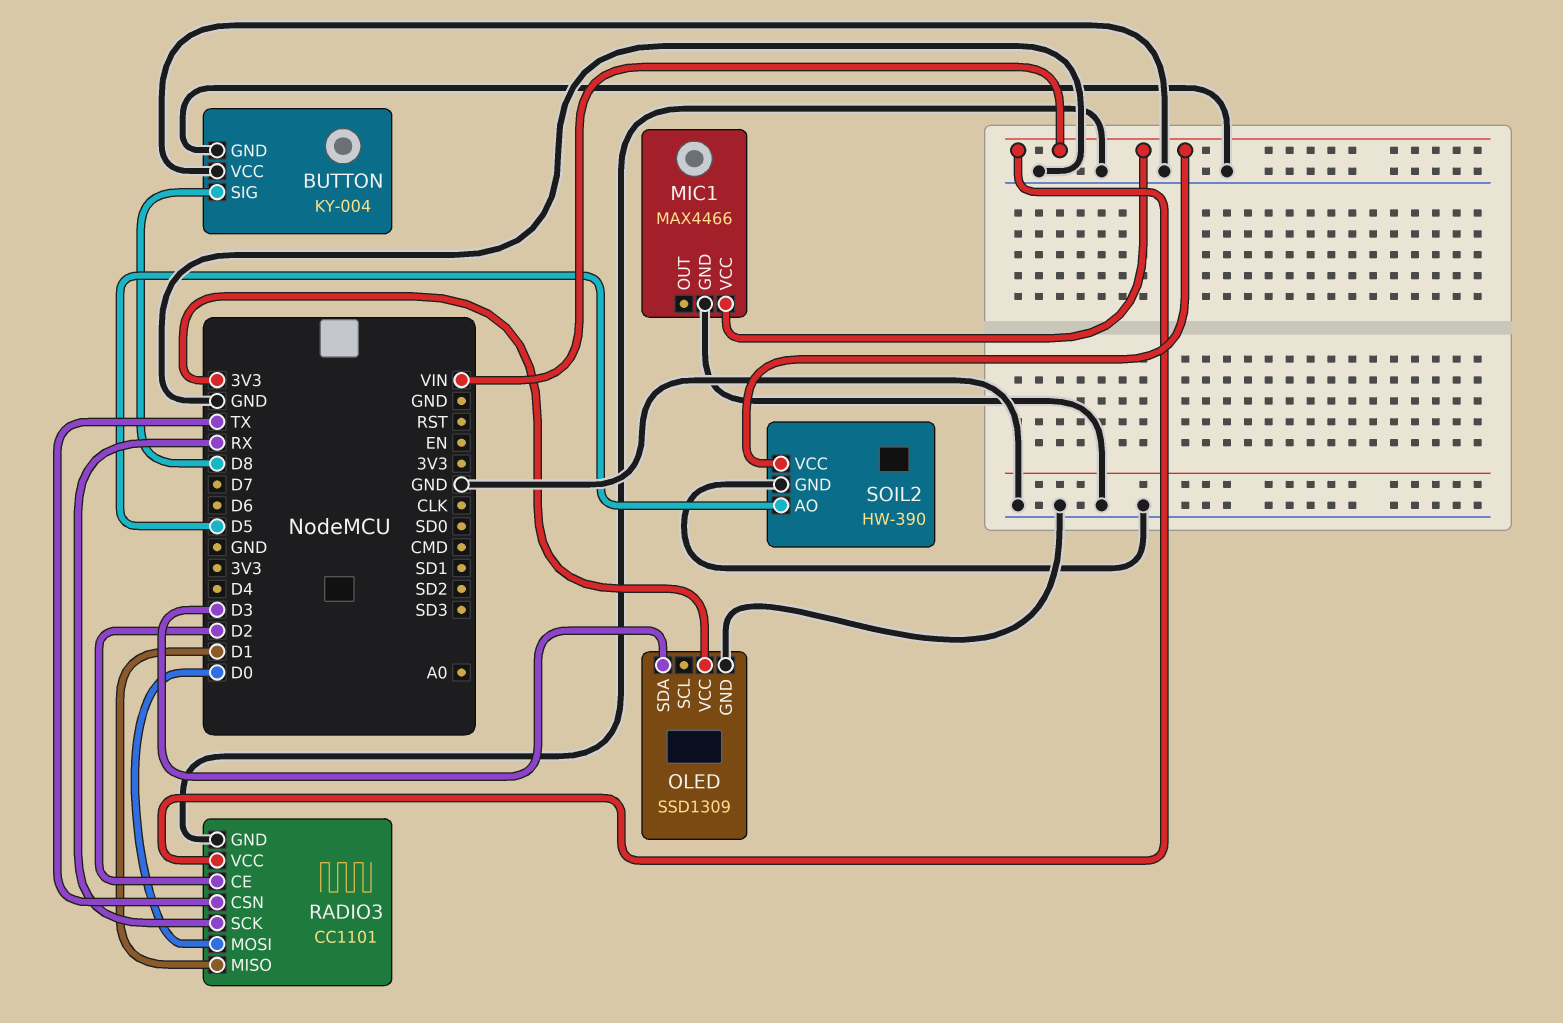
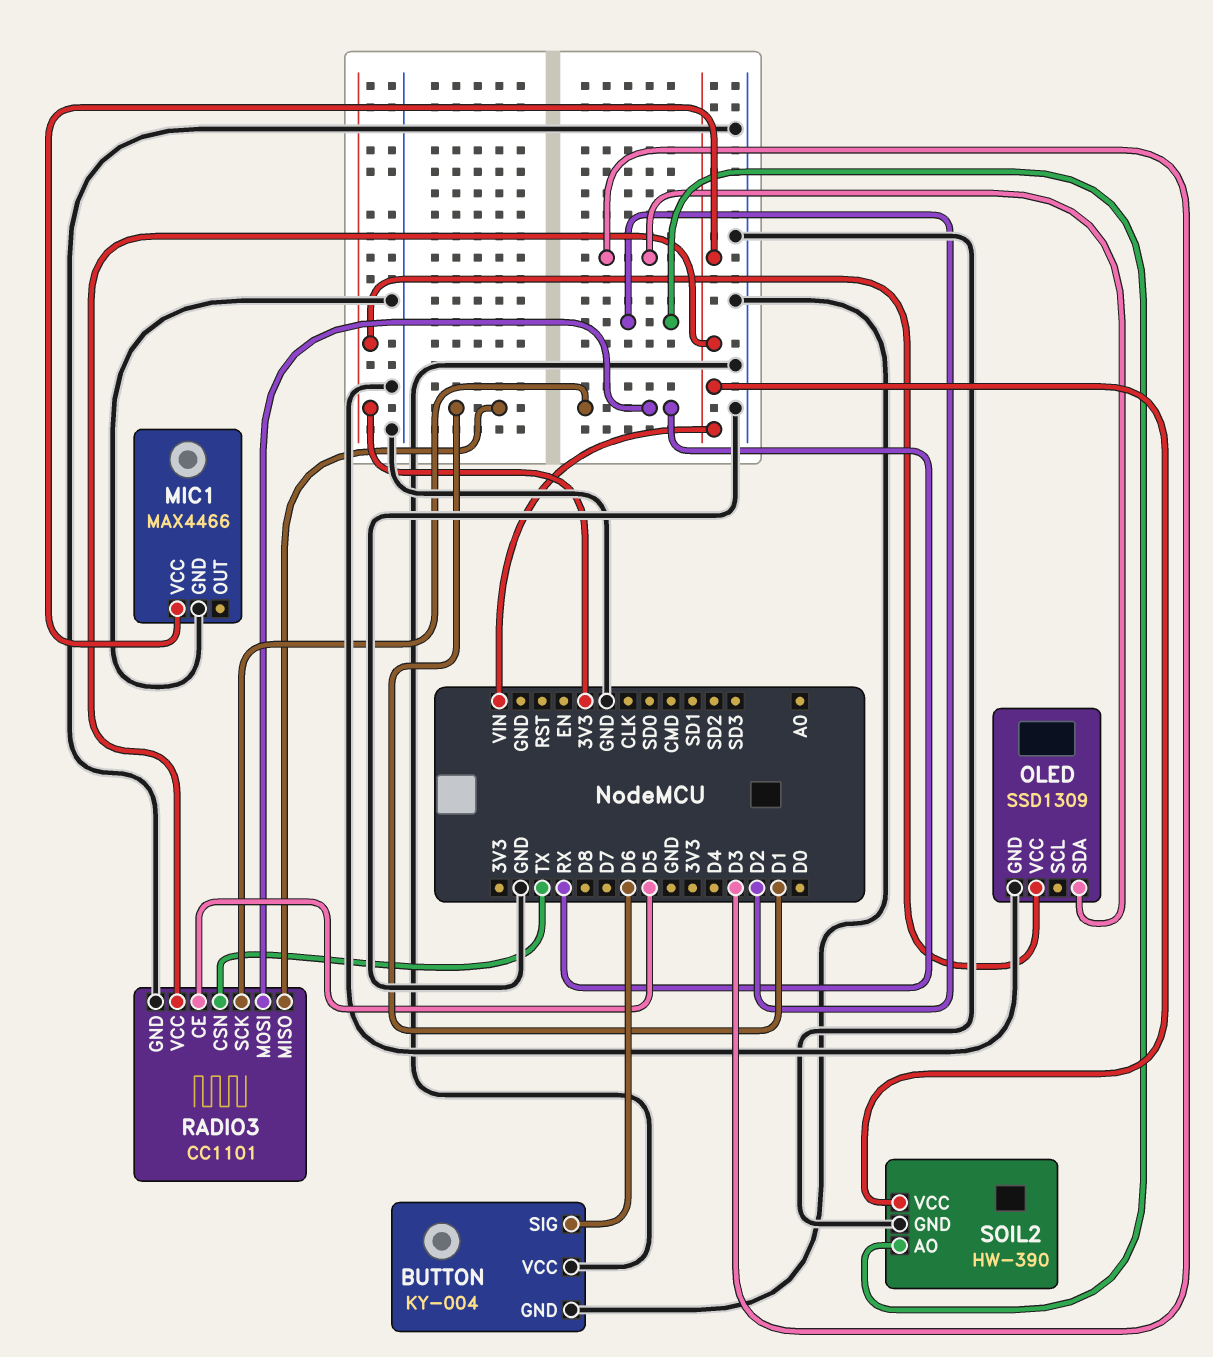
BUTTON pin SIG: D8 -> D6
RADIO3 pin CE: D2 -> D5
RADIO3 pin MOSI: D0 -> RX
SOIL2 pin AO: D5 -> D2

